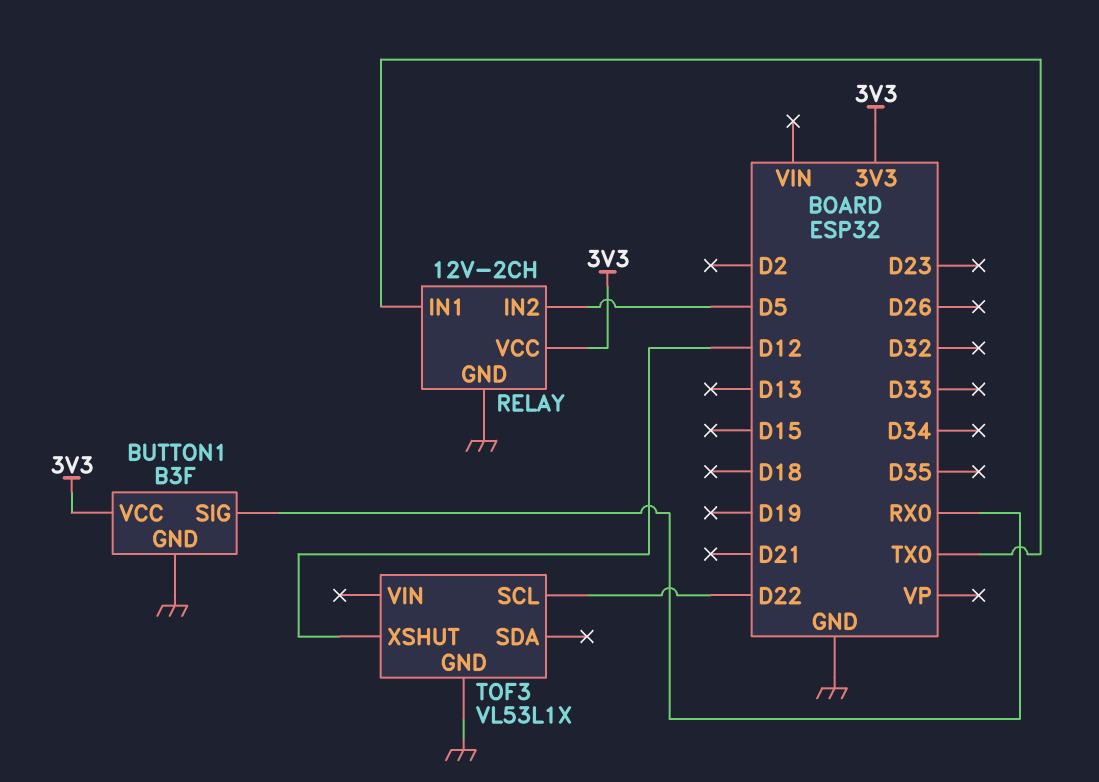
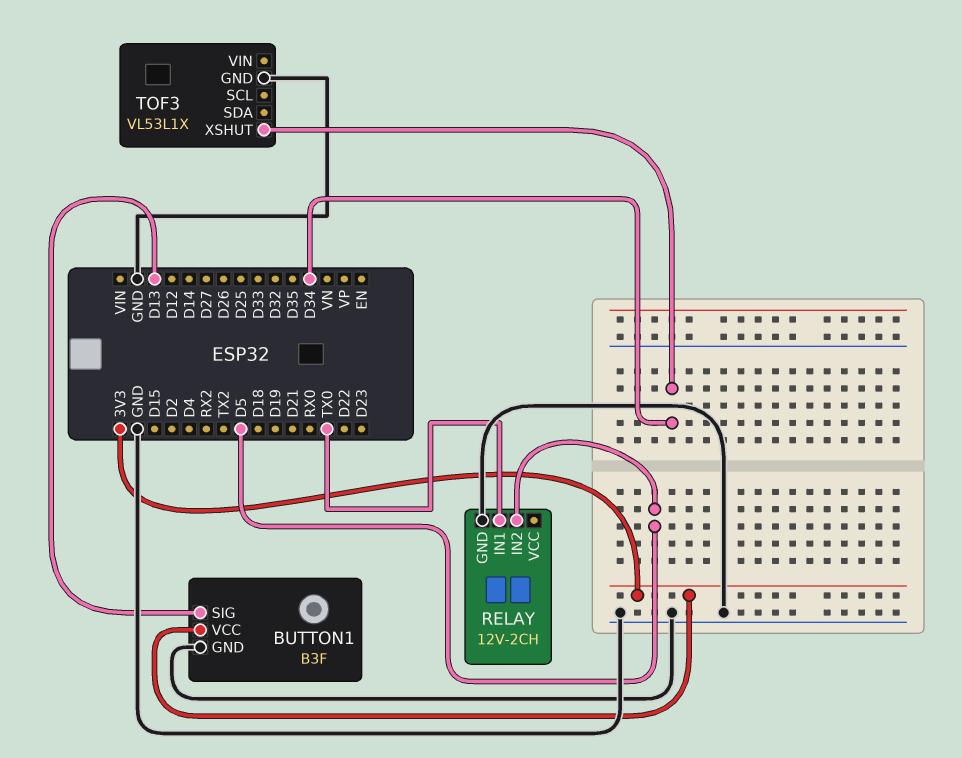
BUTTON1 pin SIG: RX0 -> D13
RELAY pin VCC: 3V3 -> none
TOF3 pin SCL: D22 -> none
TOF3 pin XSHUT: D12 -> D34

